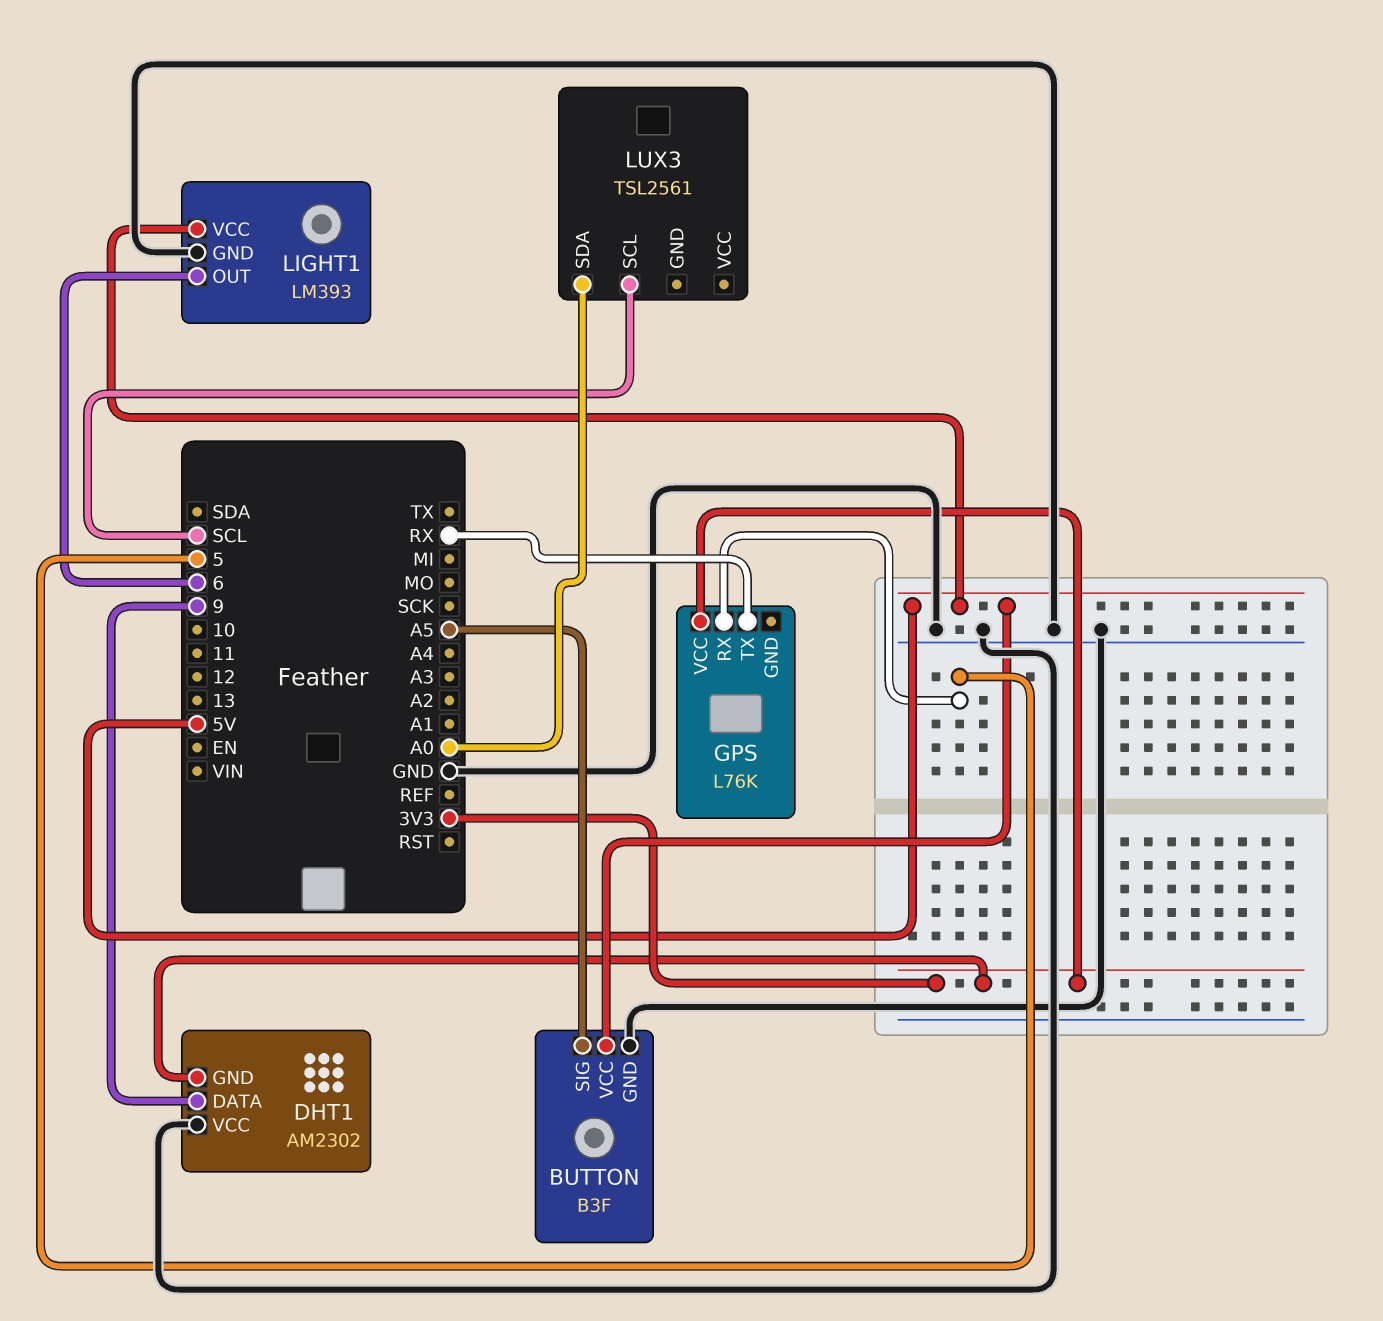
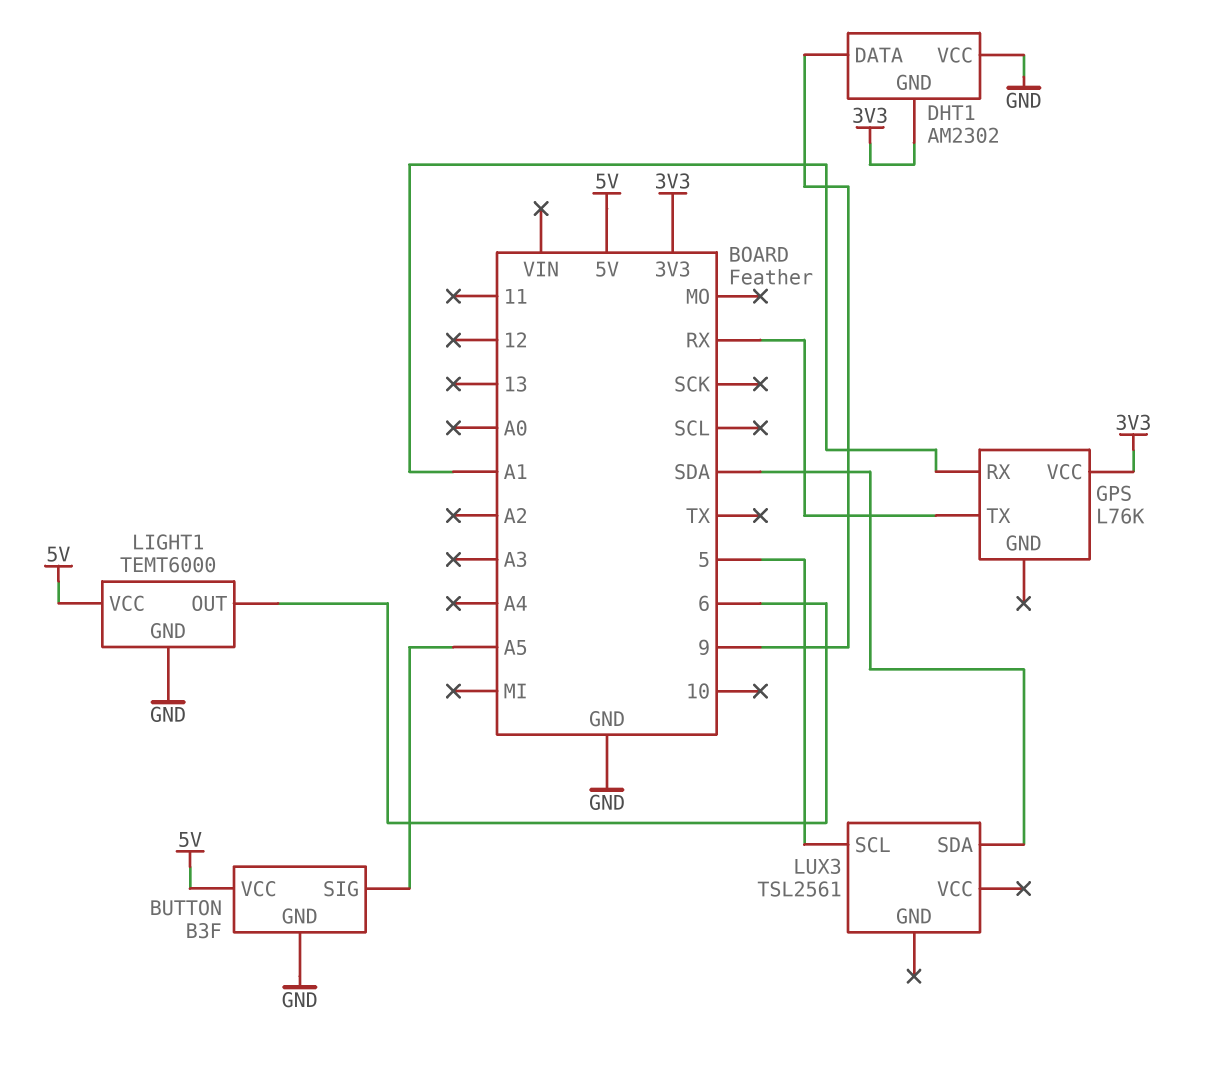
GPS pin RX: 5 -> A1
LIGHT1: LM393 -> TEMT6000
LUX3 pin SCL: SCL -> 5
LUX3 pin SDA: A0 -> SDA

